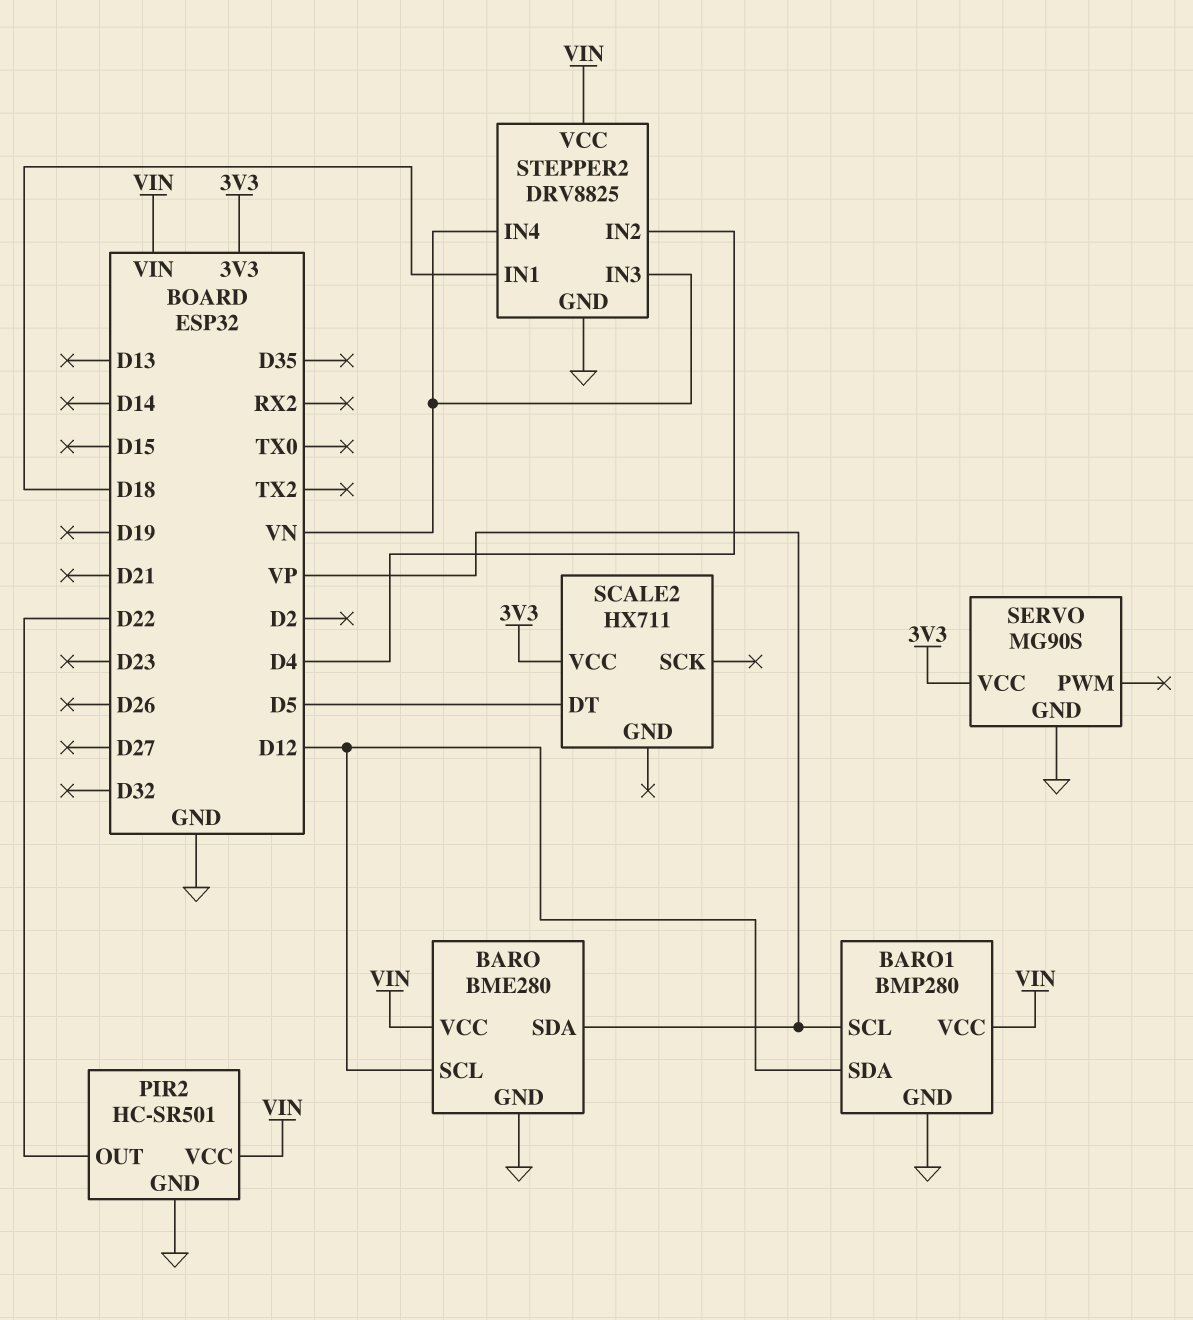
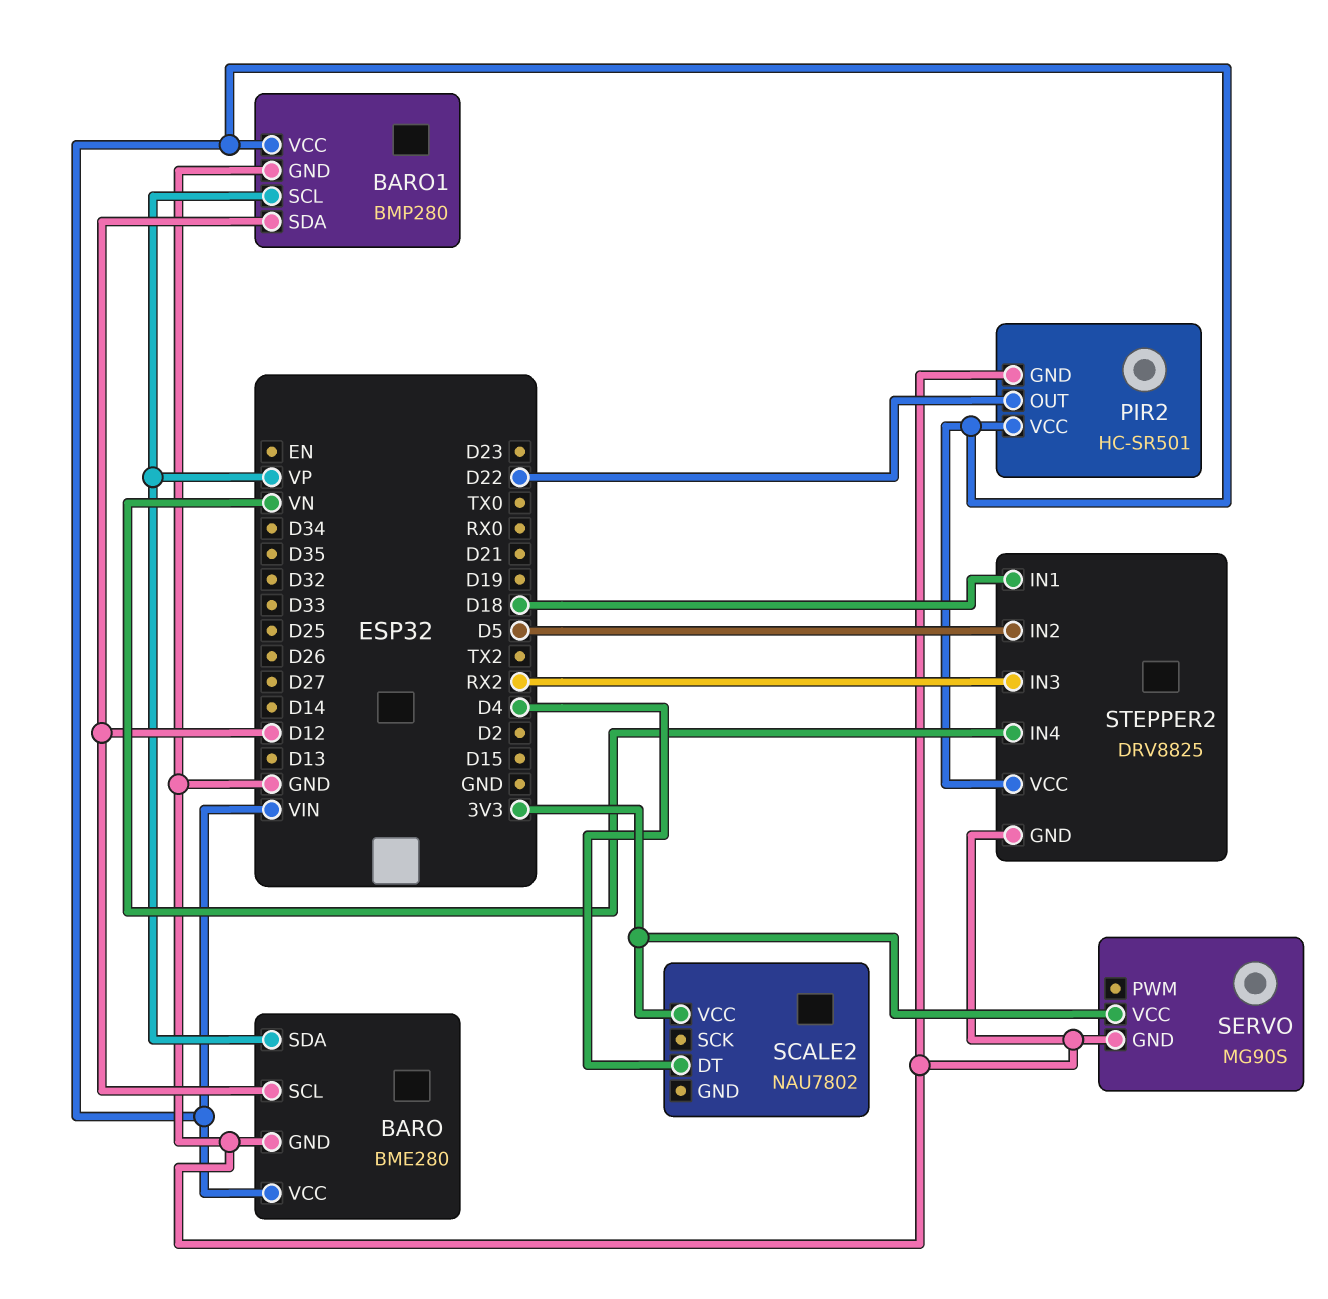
SCALE2: HX711 -> NAU7802
SCALE2 pin DT: D5 -> D4
STEPPER2 pin IN2: D4 -> D5
STEPPER2 pin IN3: VN -> RX2

